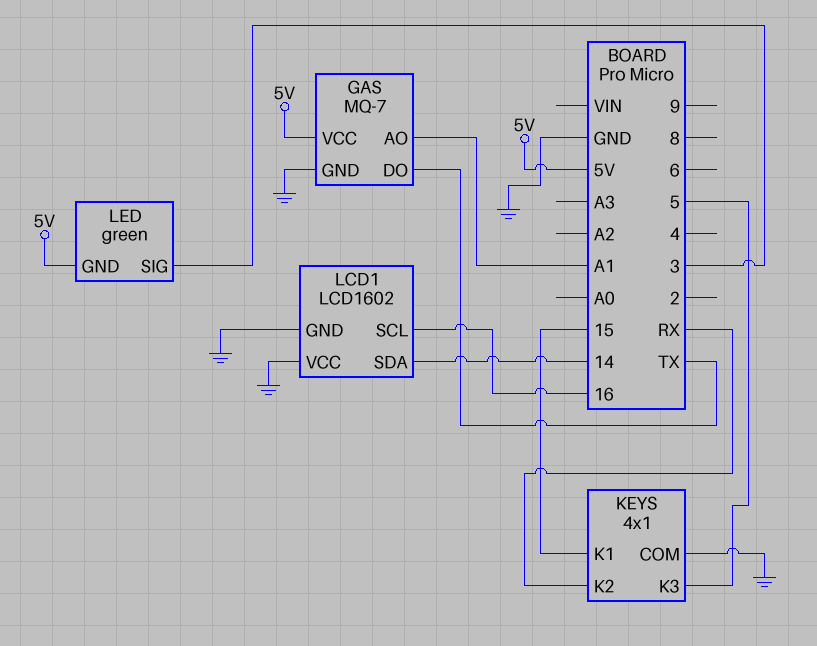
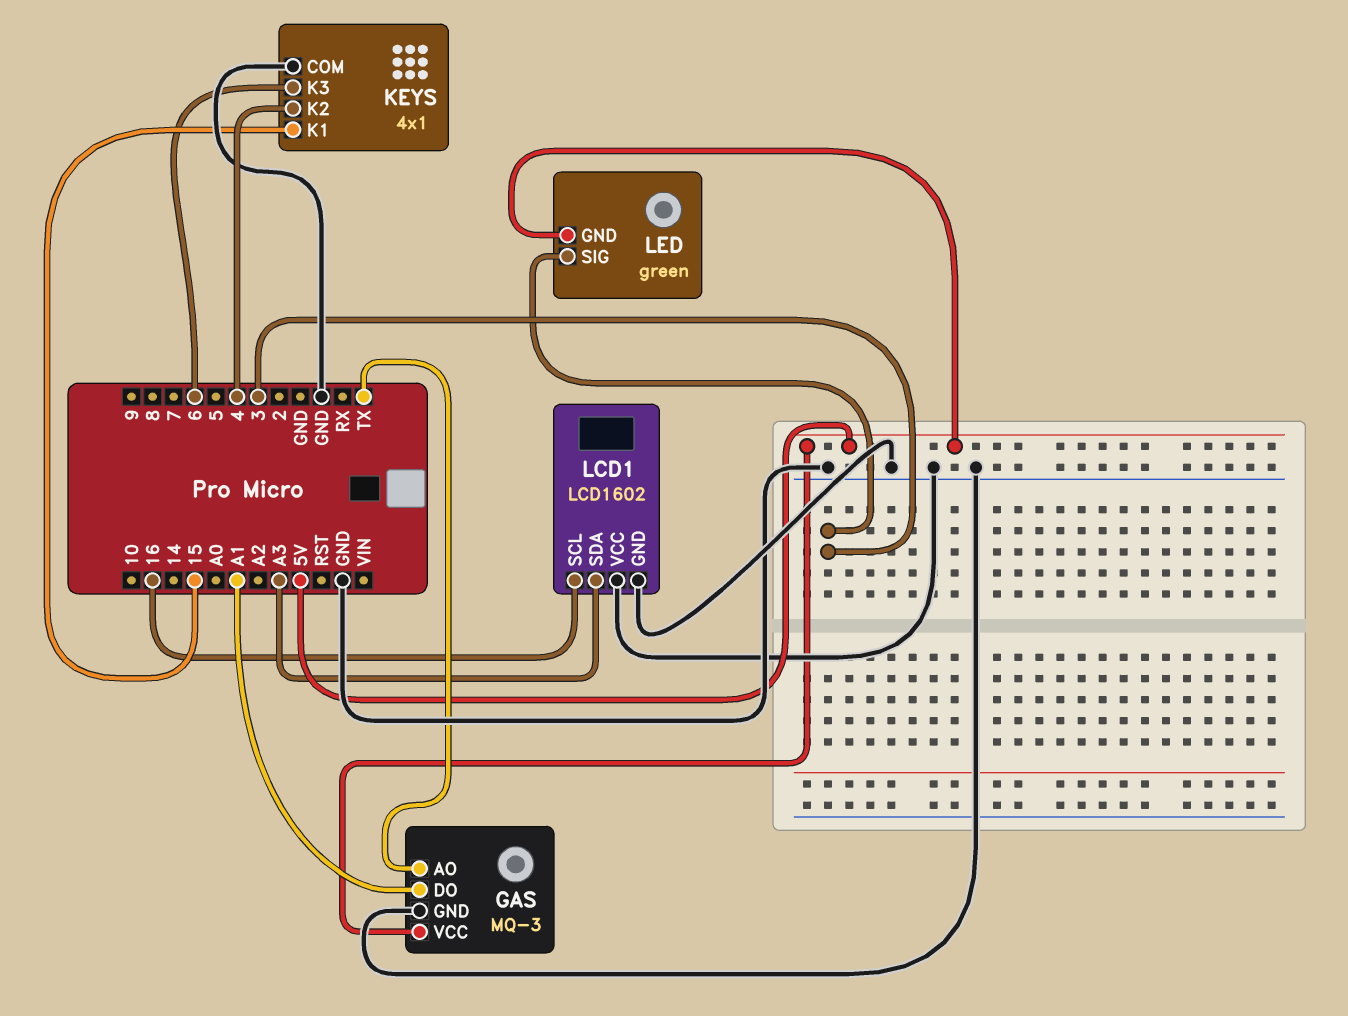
GAS: MQ-7 -> MQ-3
GAS pin AO: A1 -> TX
GAS pin DO: TX -> A1
KEYS pin K2: RX -> 4
KEYS pin K3: 5 -> 6
LCD1 pin SDA: 14 -> A3

